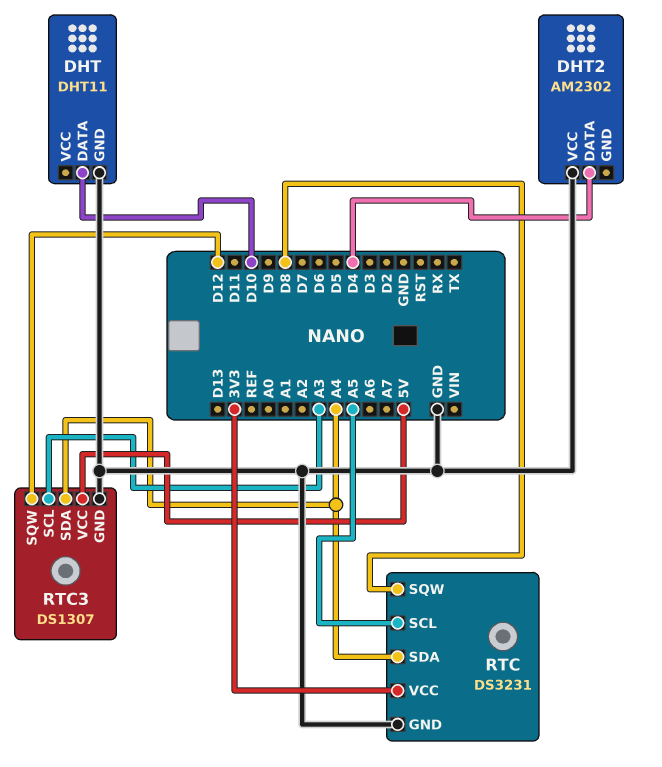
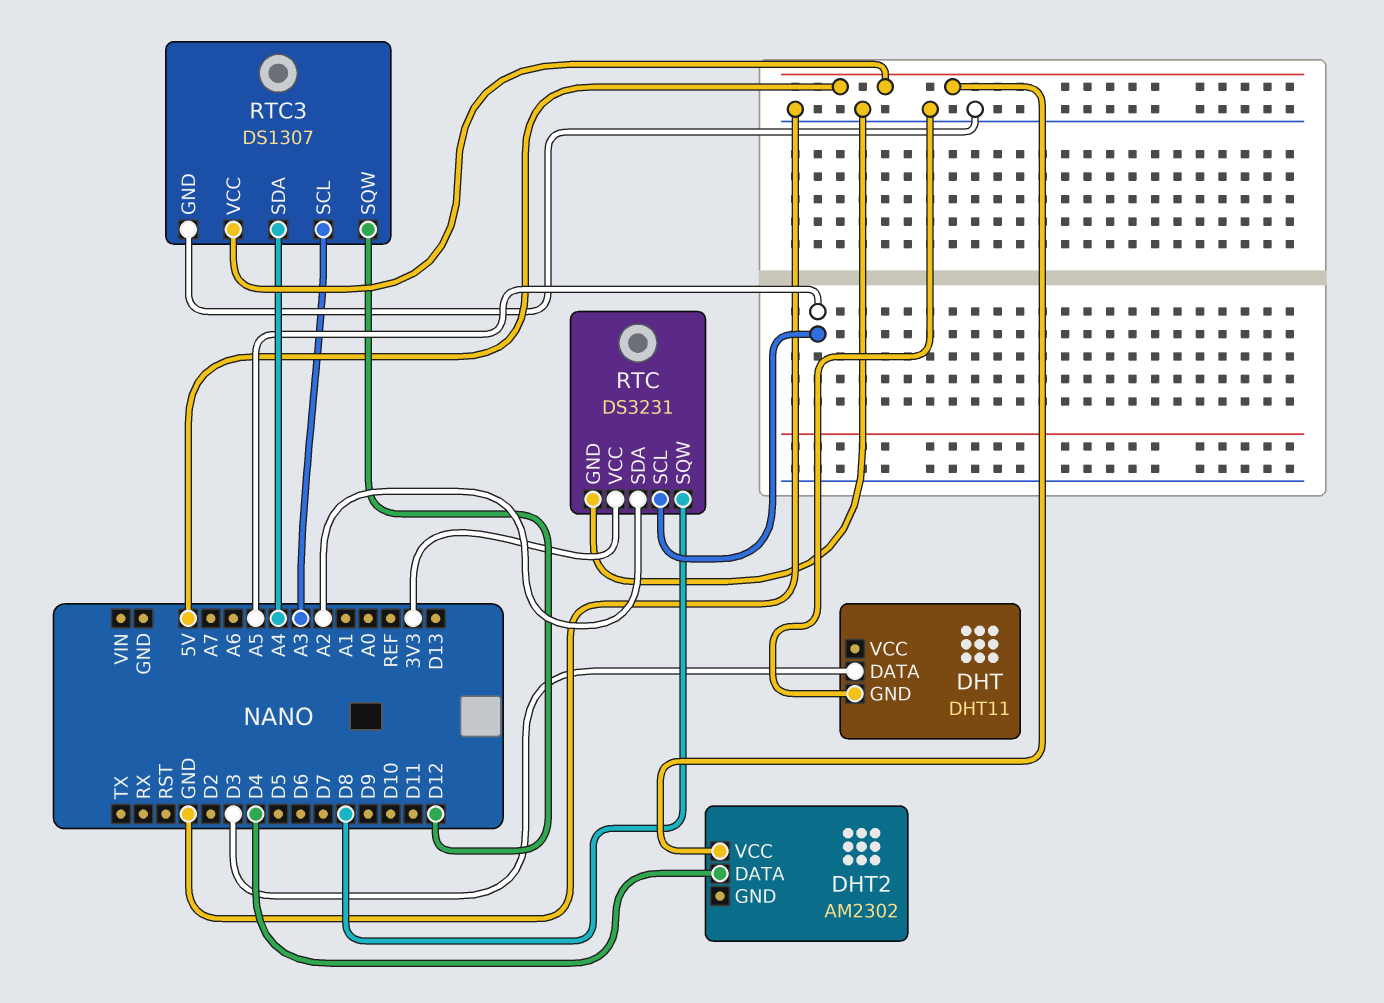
DHT pin DATA: D10 -> D3
DHT2 pin VCC: GND -> 5V
RTC pin SDA: A4 -> A2

